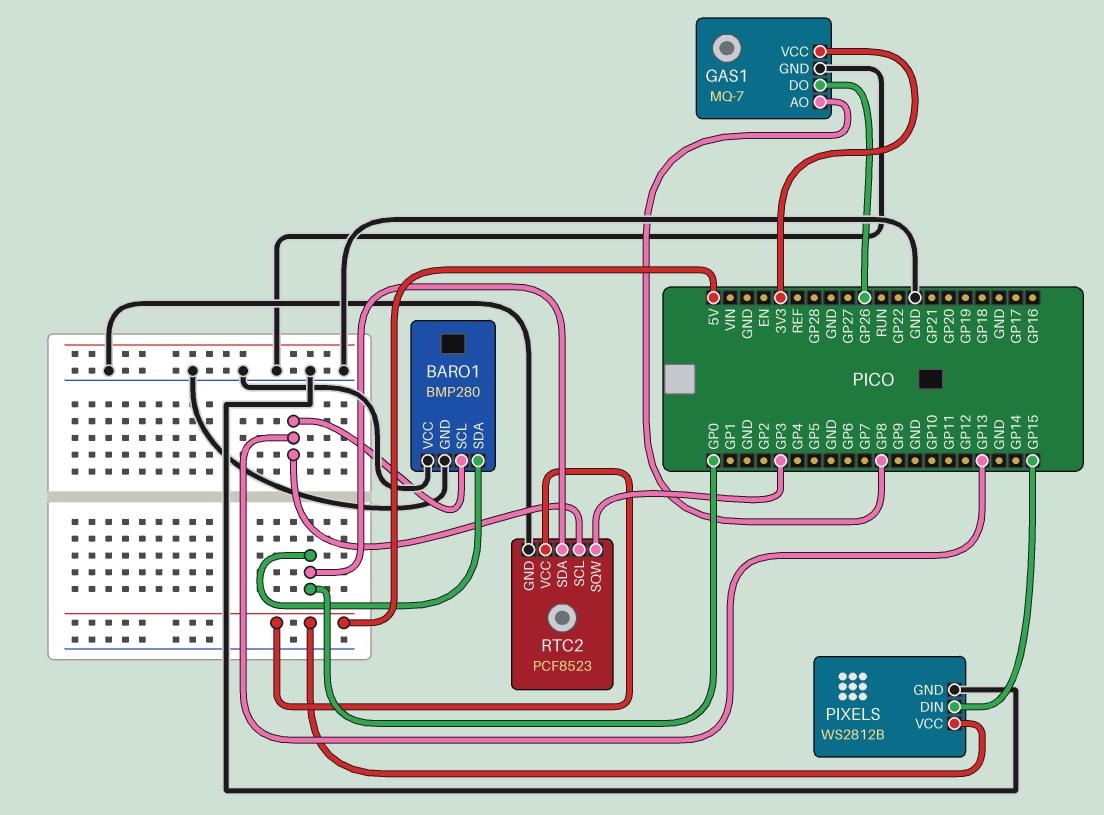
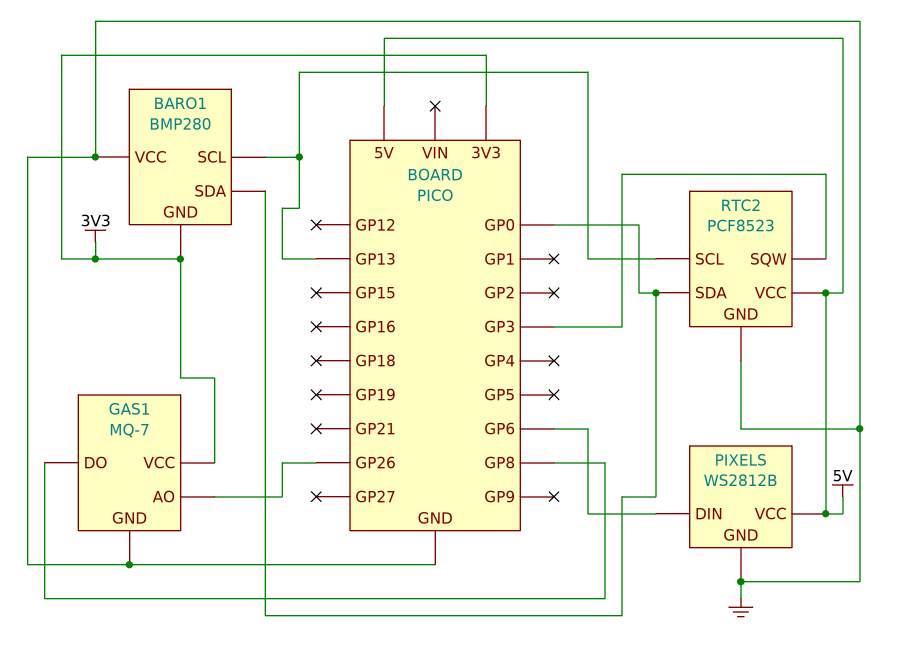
BARO1 pin GND: GND -> 3V3
GAS1 pin AO: GP8 -> GP26
GAS1 pin DO: GP26 -> GP8
PIXELS pin DIN: GP15 -> GP6

